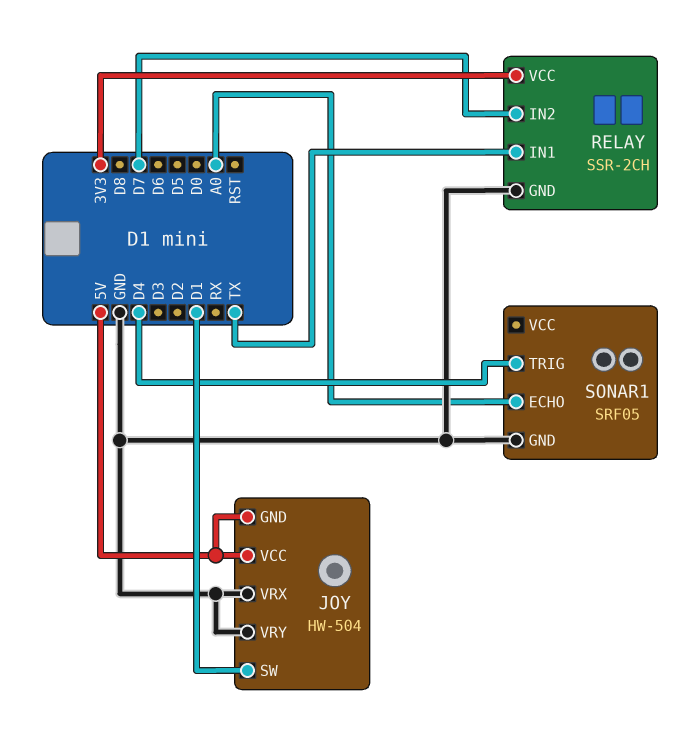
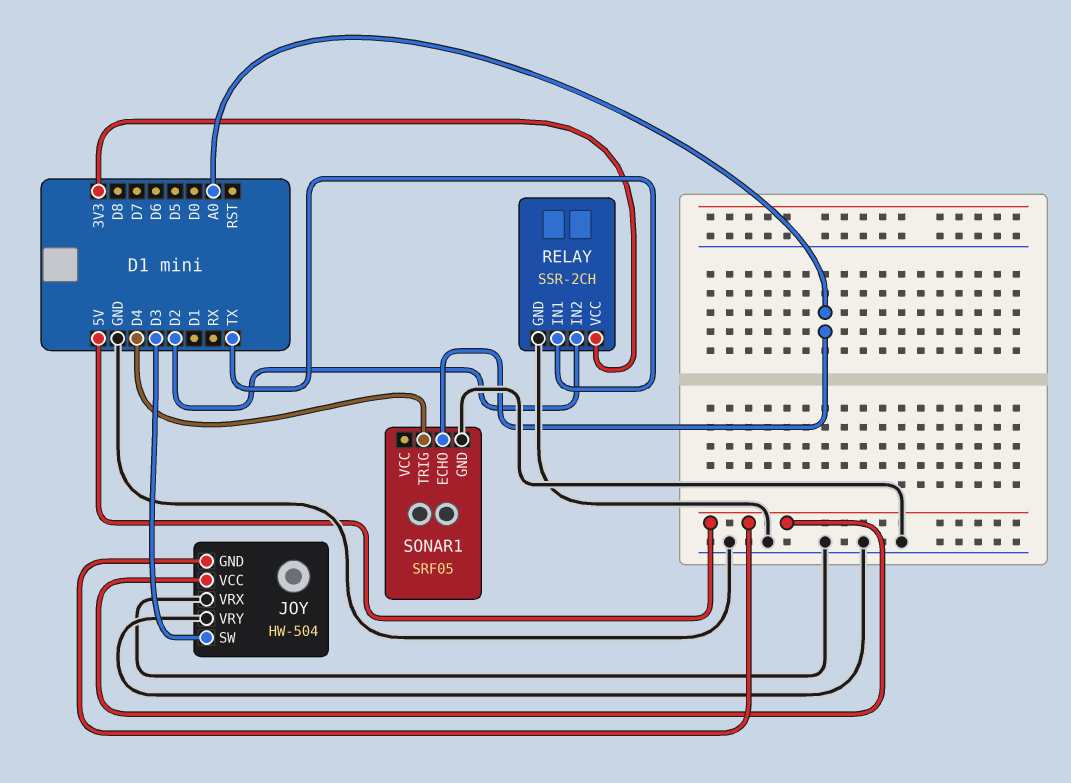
JOY pin SW: D1 -> D3
RELAY pin IN2: D7 -> D2

